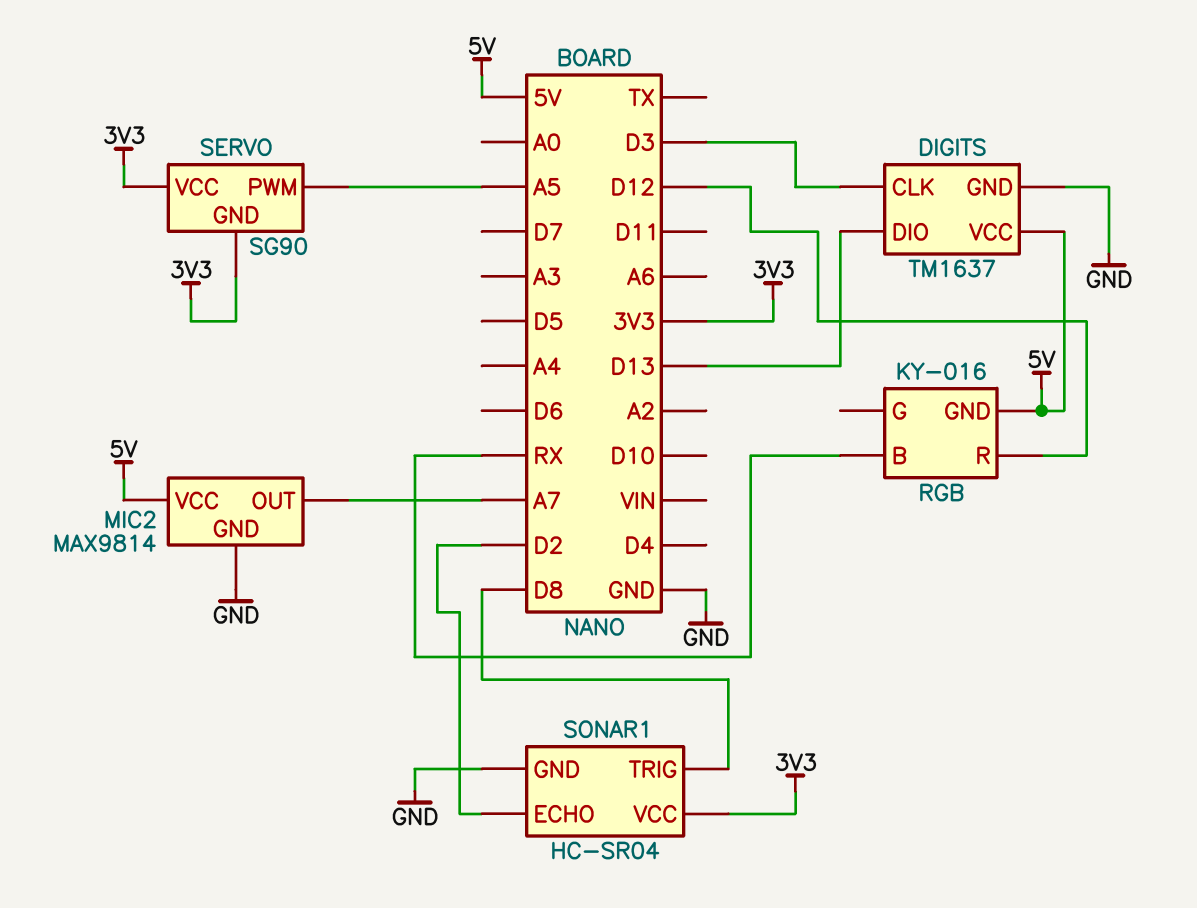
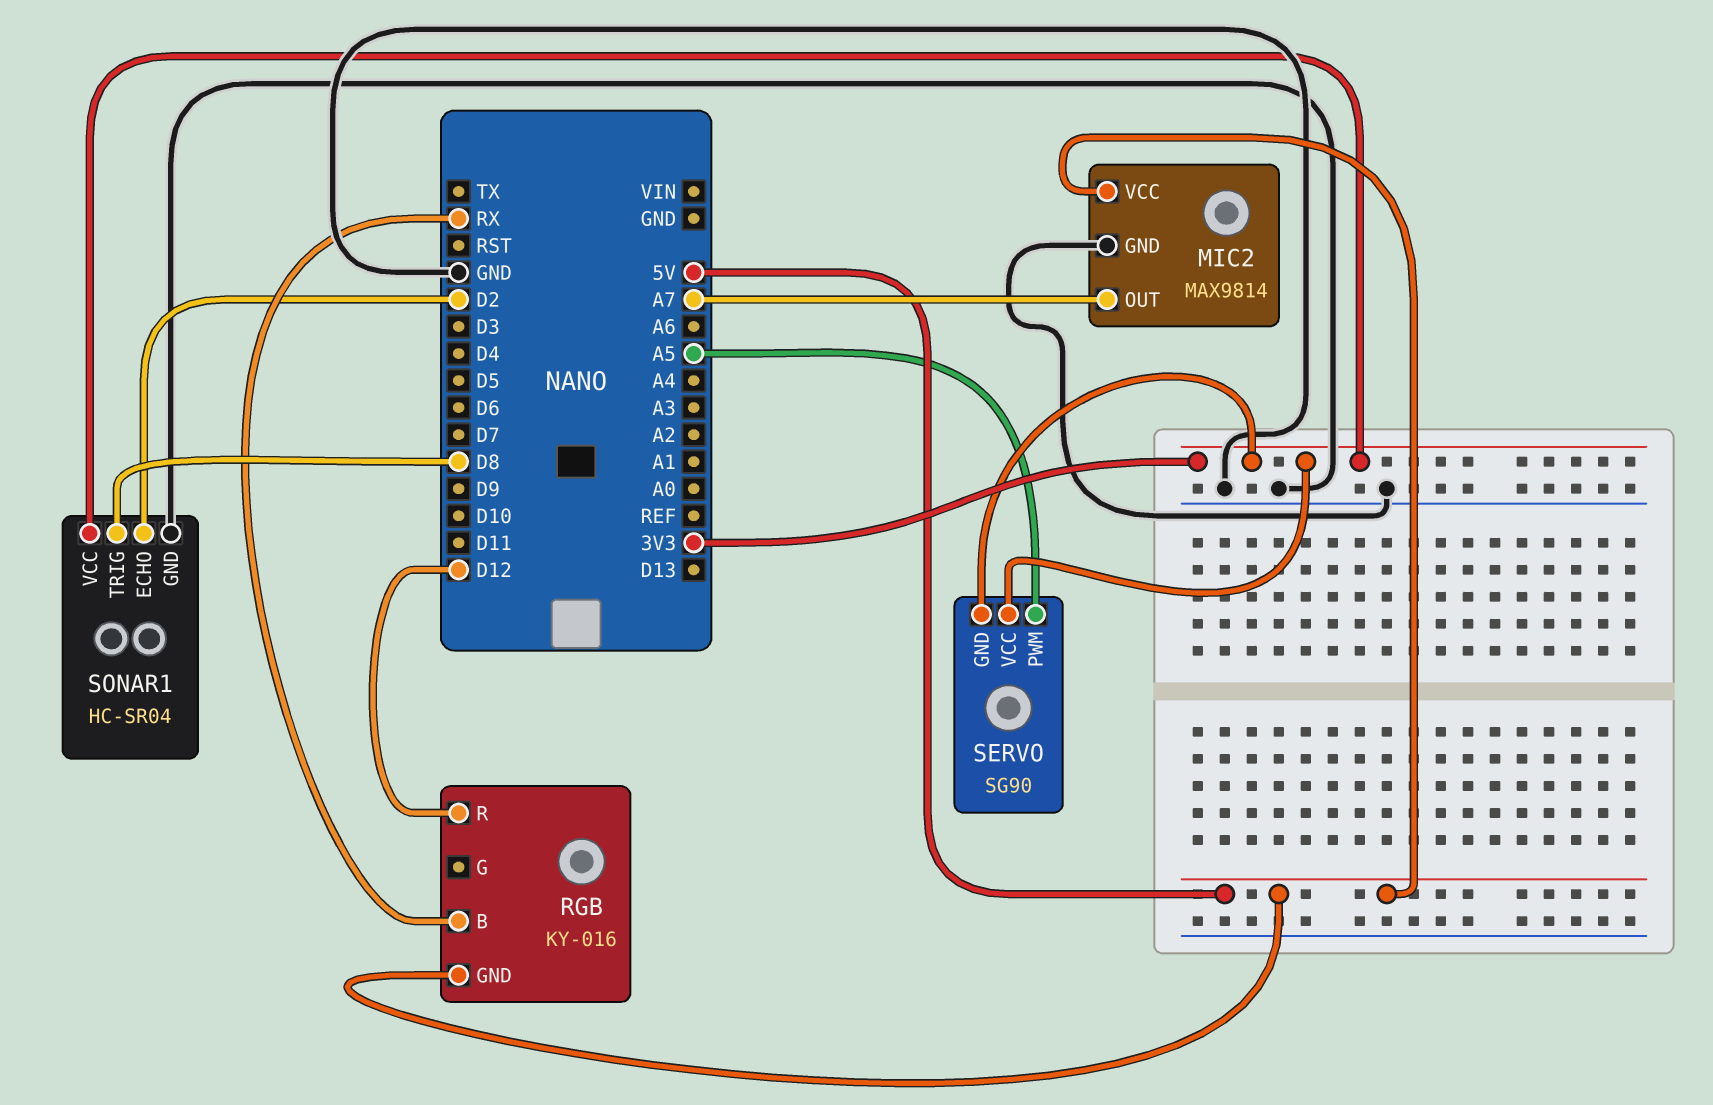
DIGITS: TM1637 -> none
DIGITS pin CLK: D3 -> none
DIGITS pin DIO: D13 -> none
DIGITS pin GND: GND -> none
DIGITS pin VCC: 5V -> none

